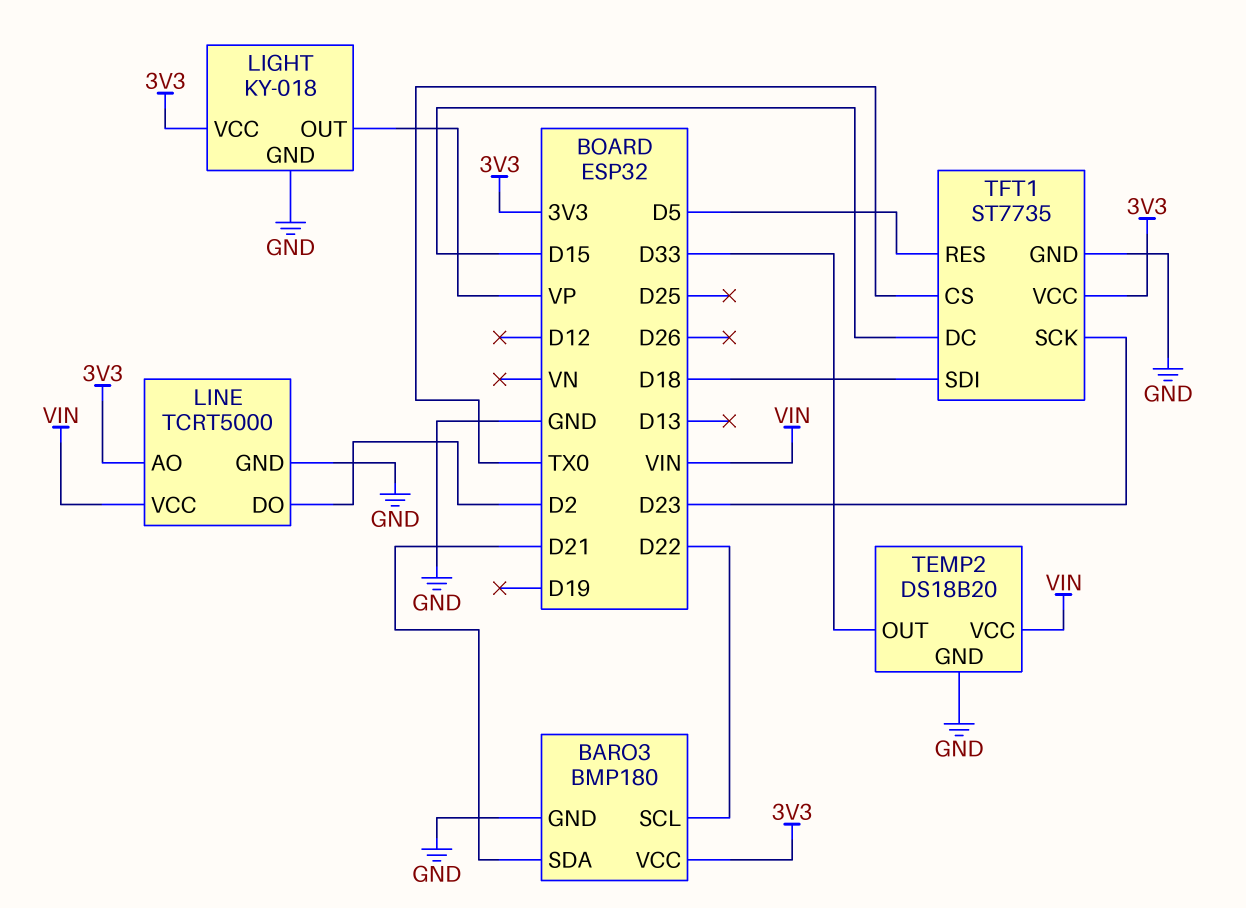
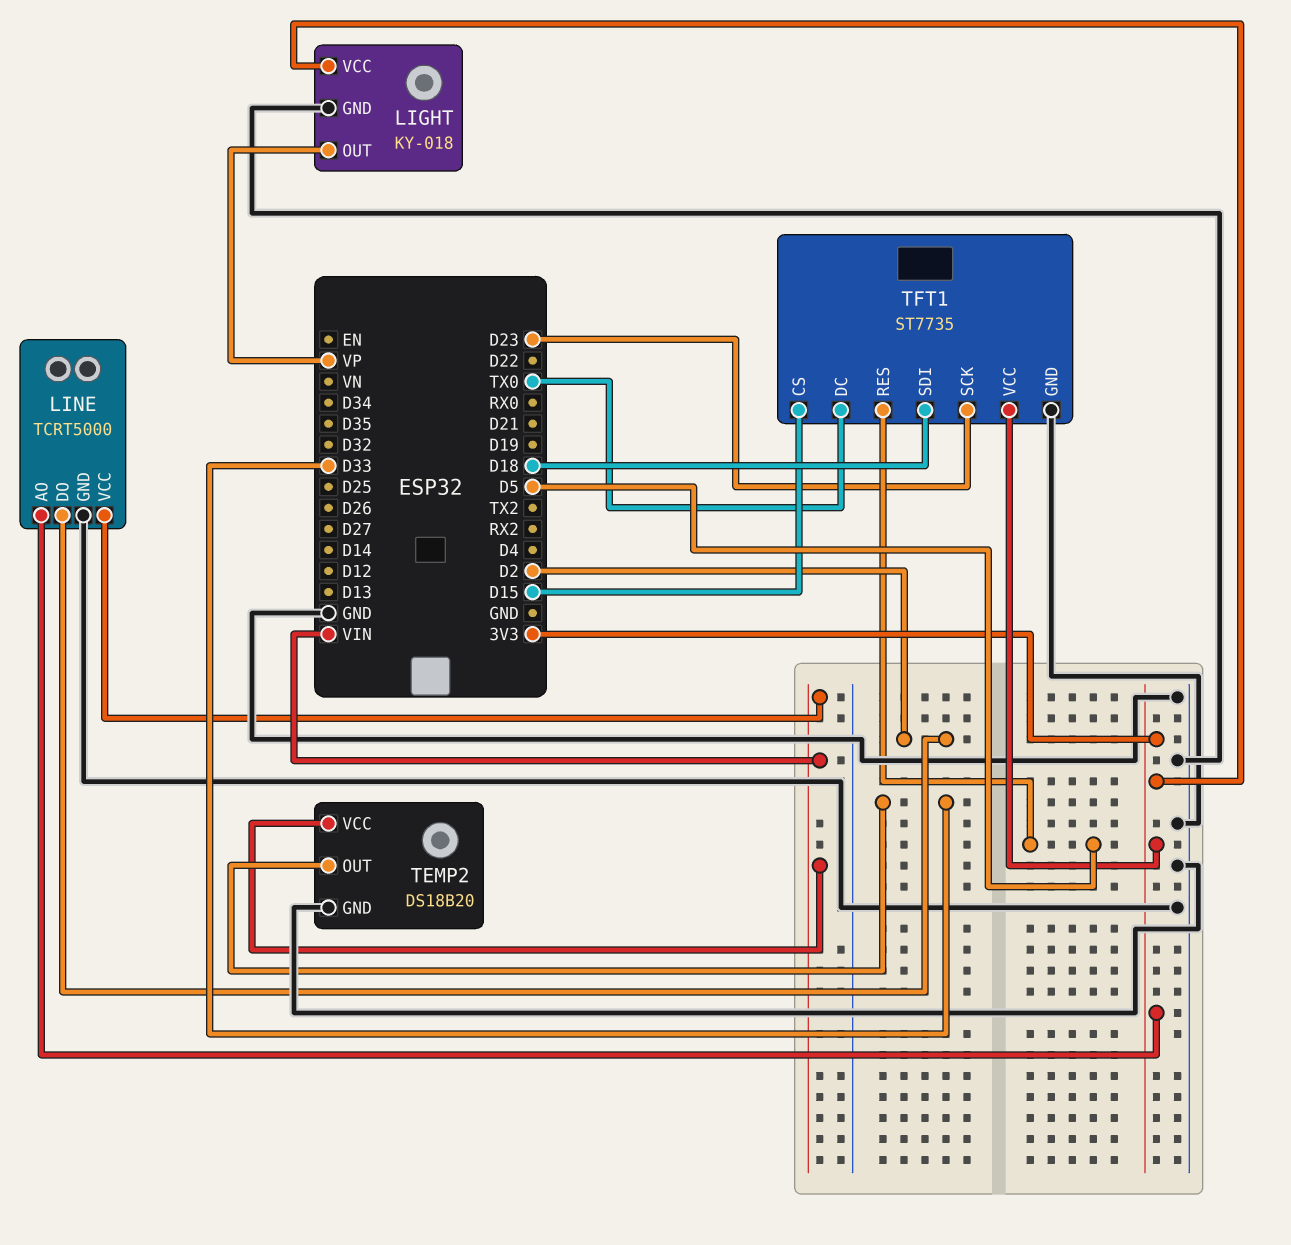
BARO3: BMP180 -> none
BARO3 pin GND: GND -> none
BARO3 pin SCL: D22 -> none
BARO3 pin SDA: D21 -> none
BARO3 pin VCC: 3V3 -> none
TFT1 pin CS: TX0 -> D15
TFT1 pin DC: D15 -> TX0

